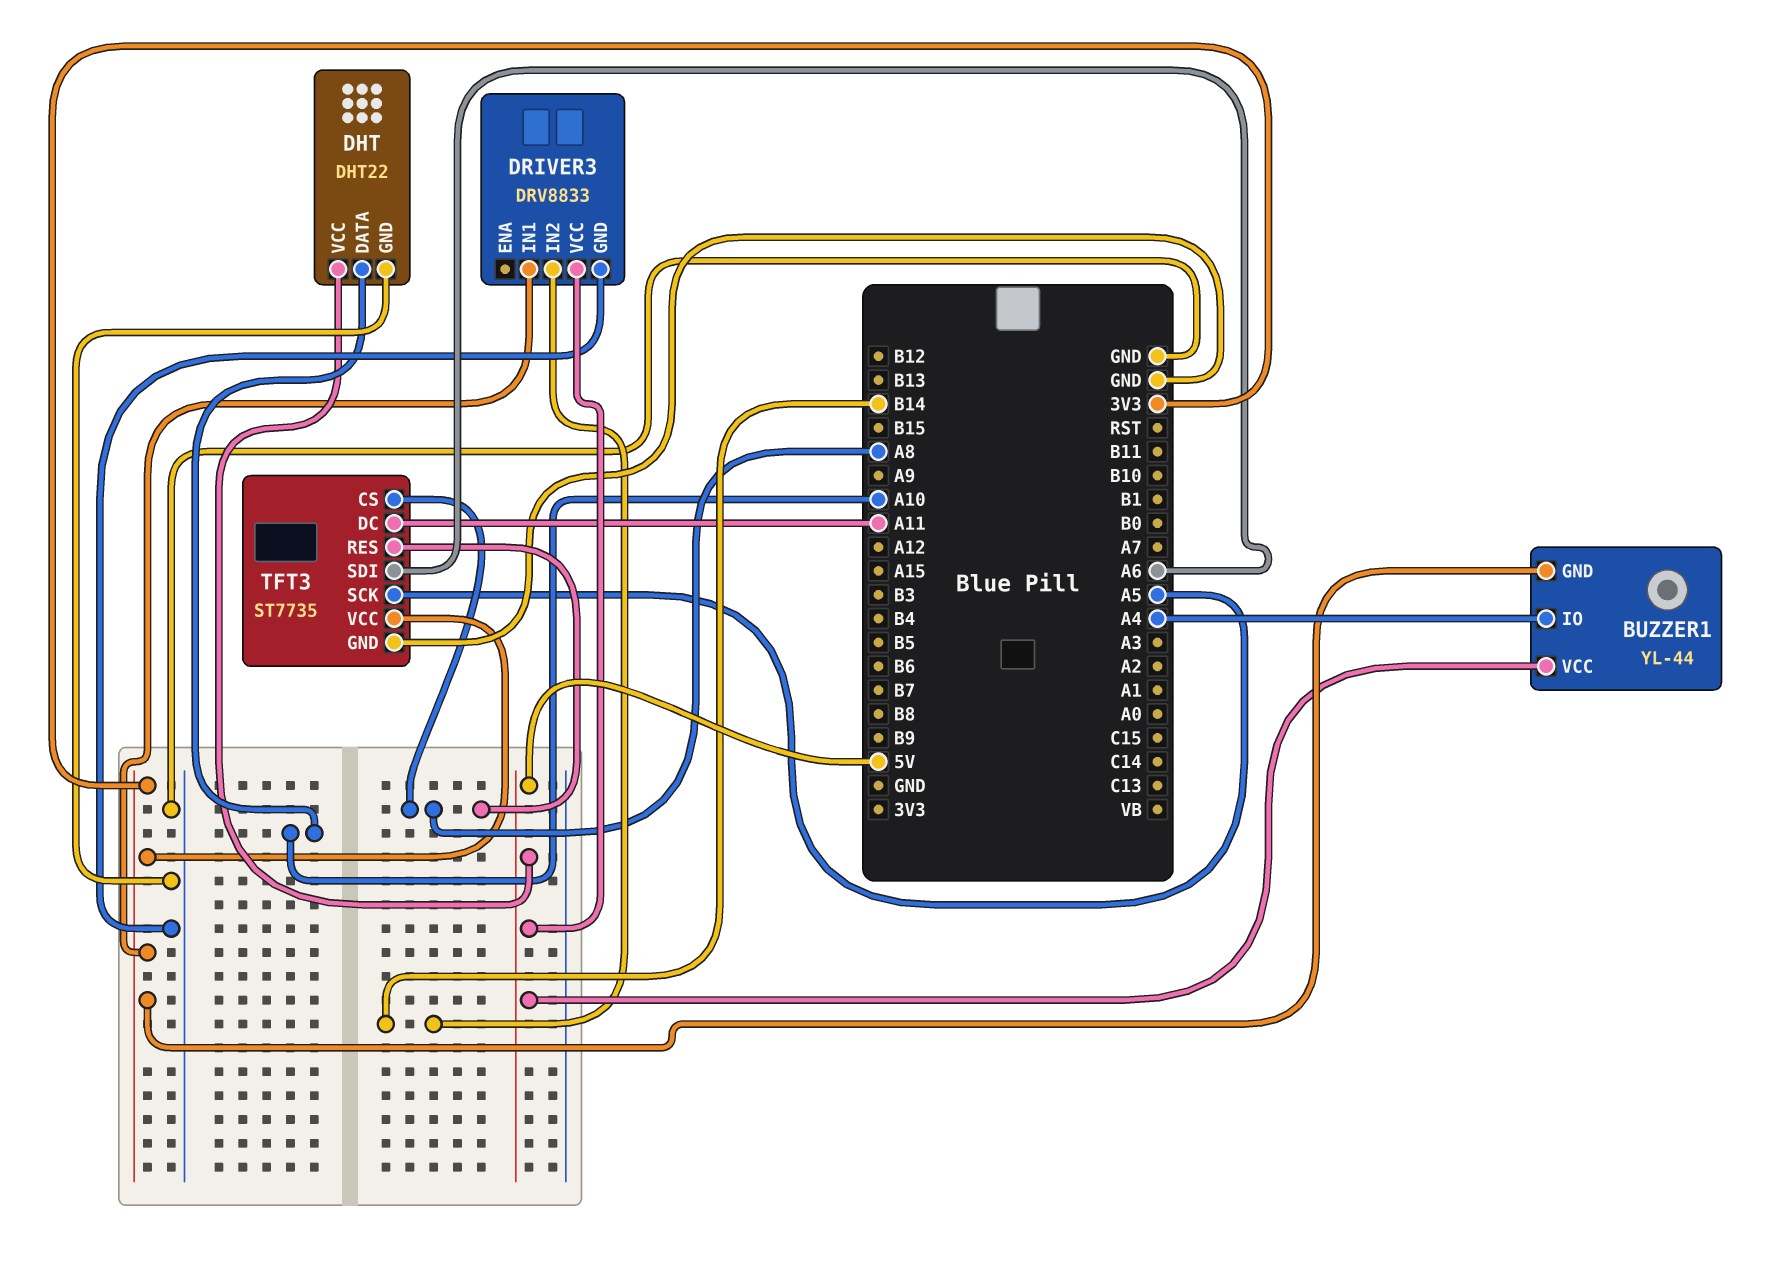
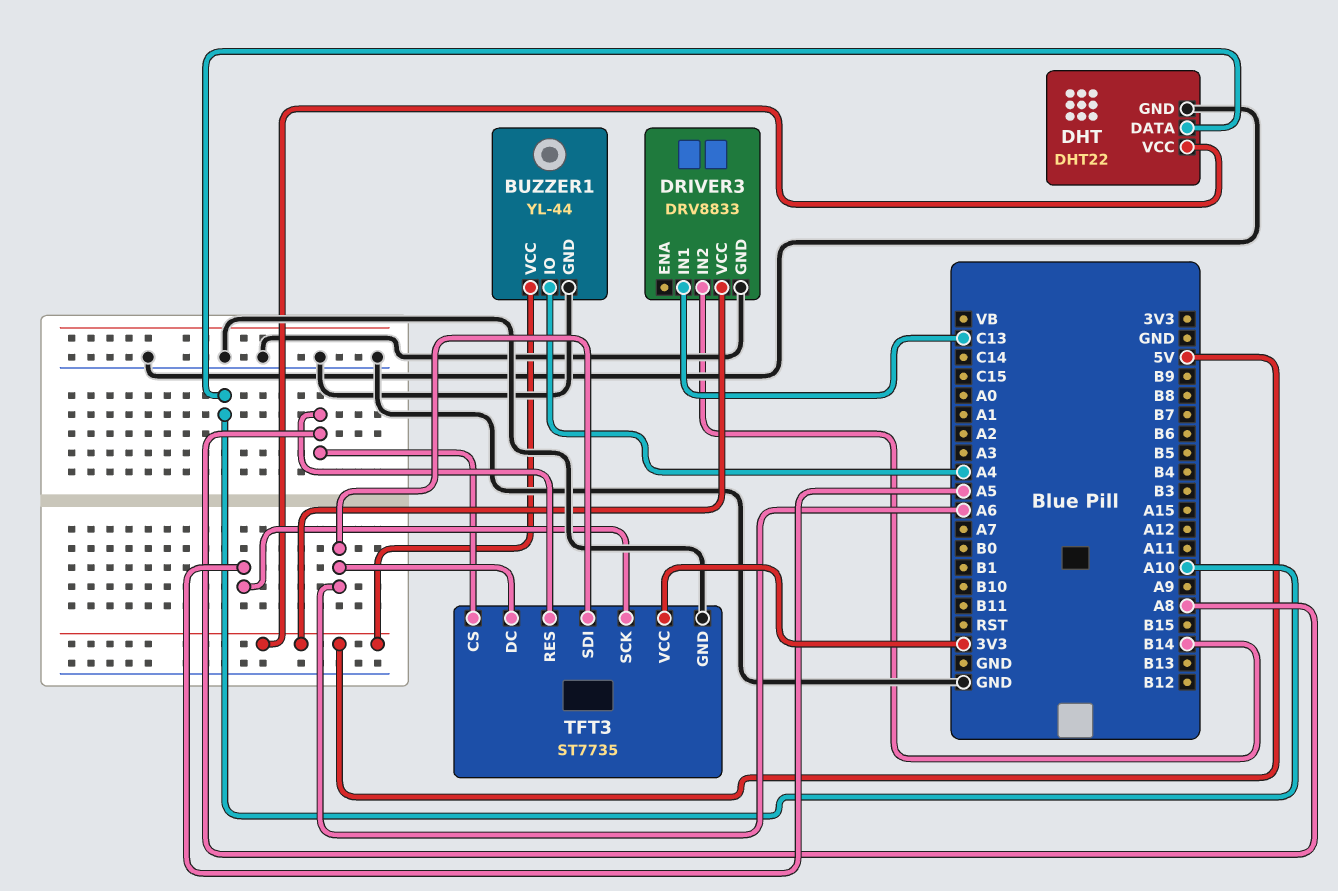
BUZZER1 pin GND: 3V3 -> GND
DRIVER3 pin IN1: 3V3 -> C13
TFT3 pin DC: A11 -> A6

